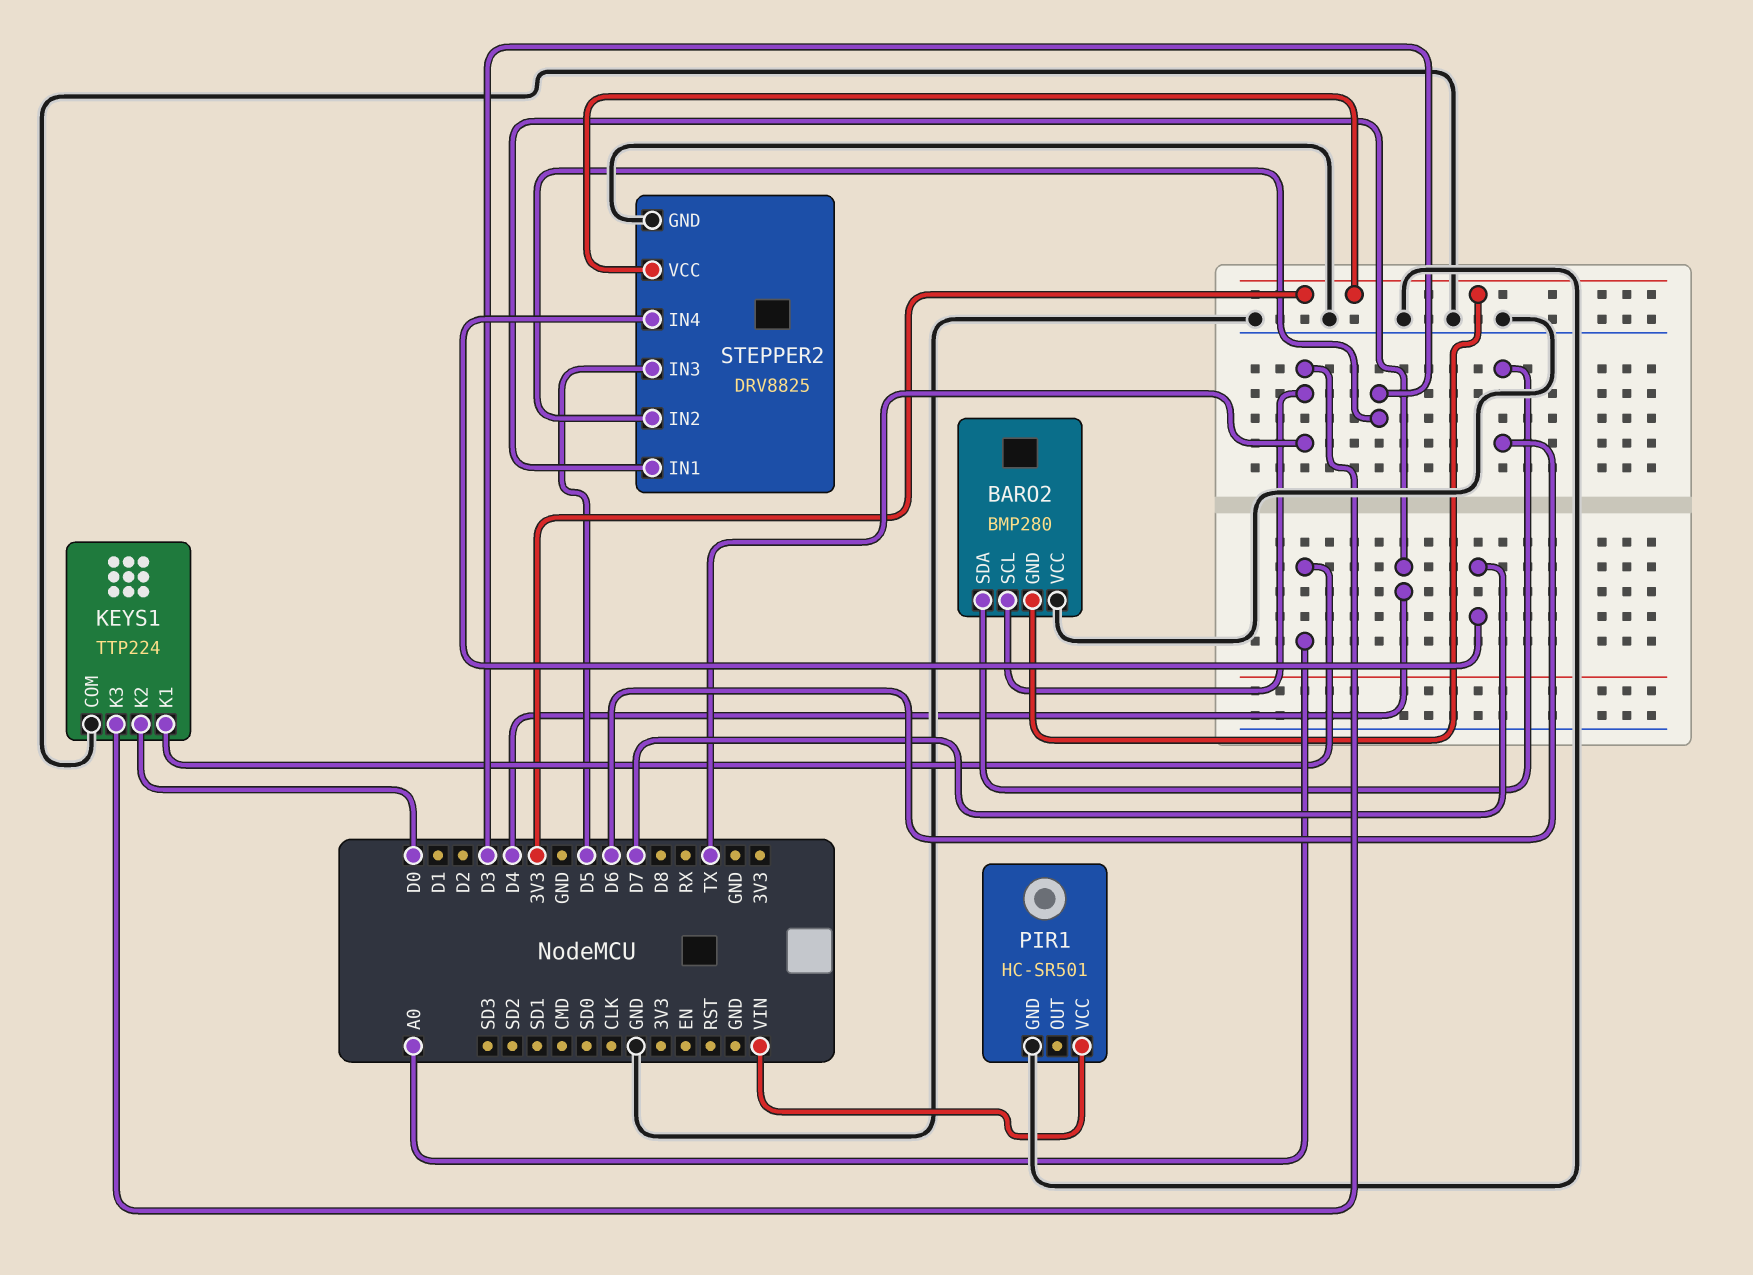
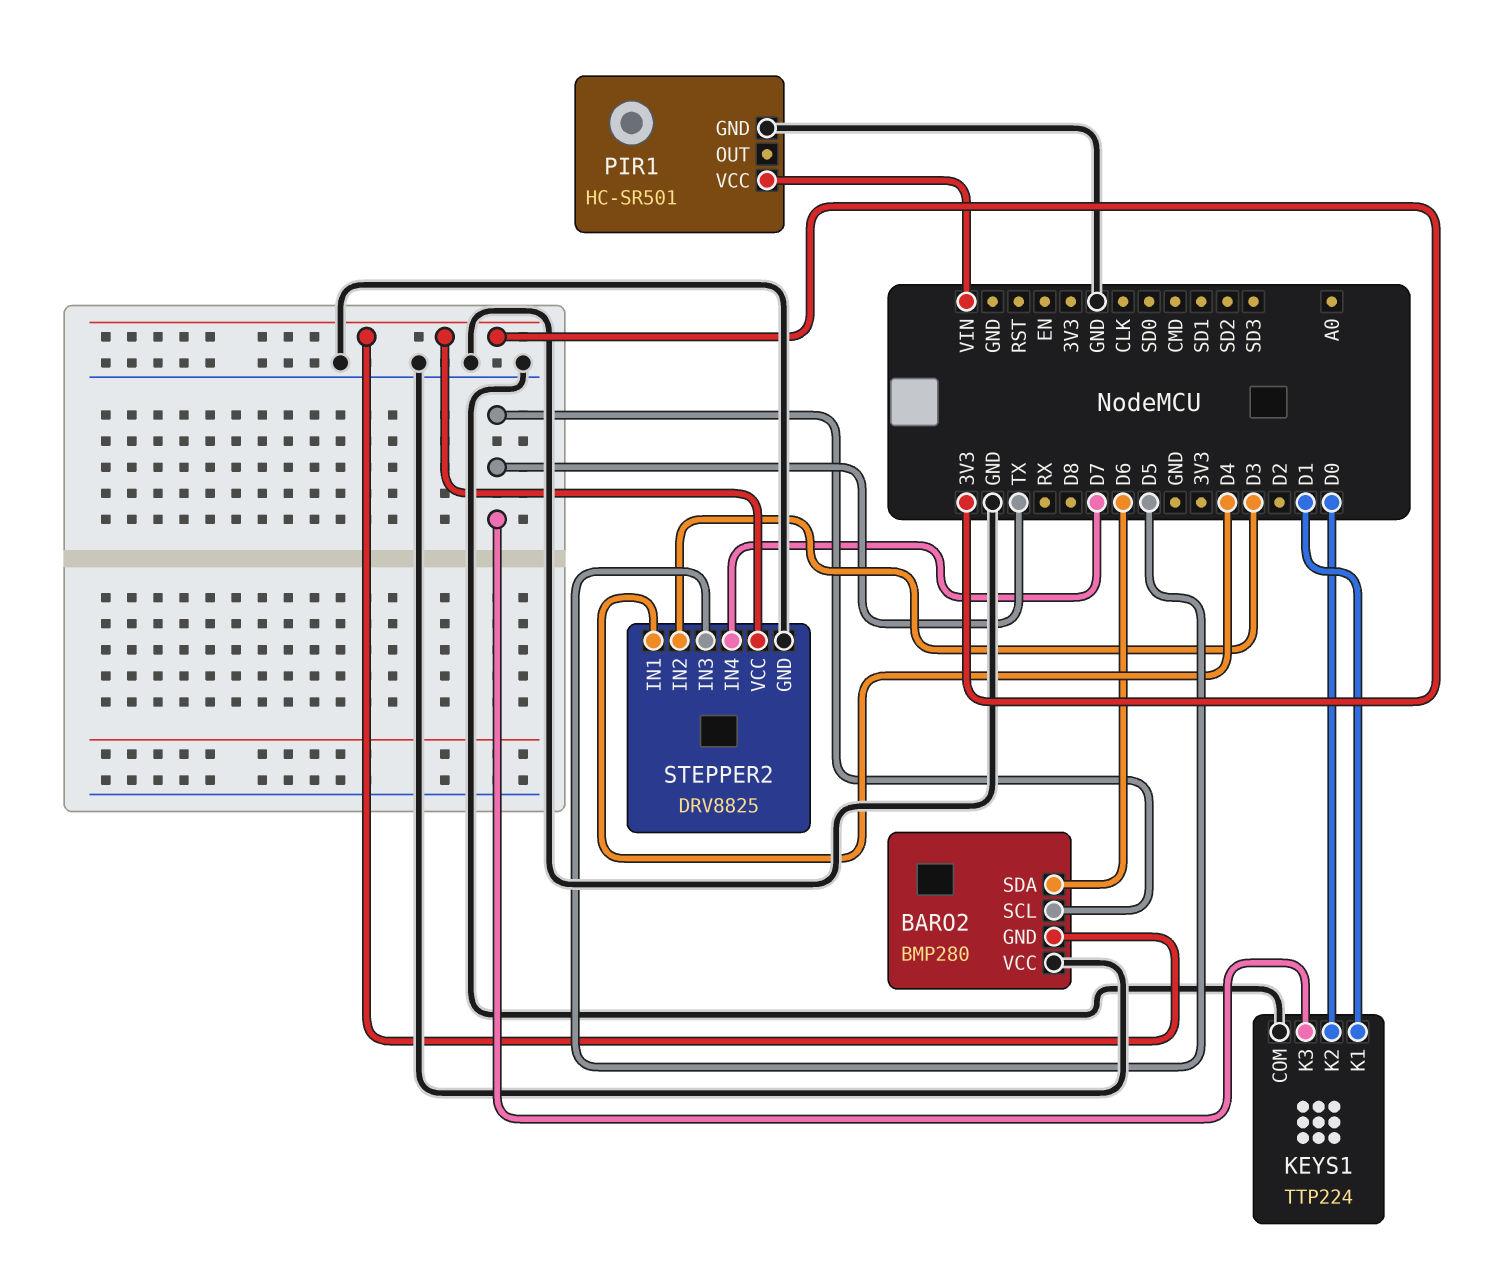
KEYS1 pin K1: A0 -> D1

